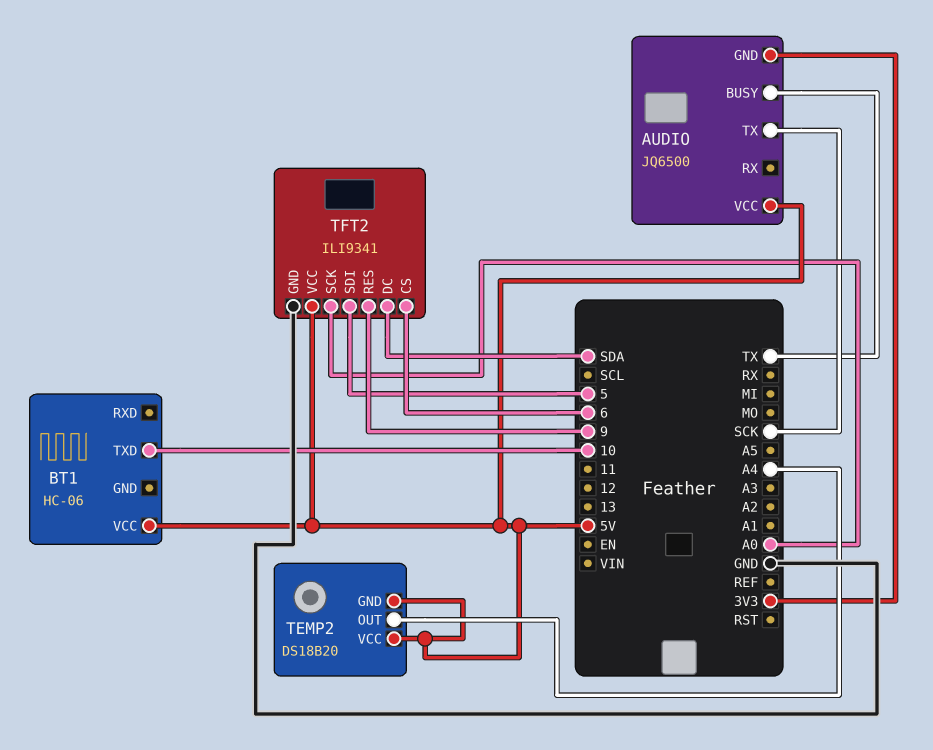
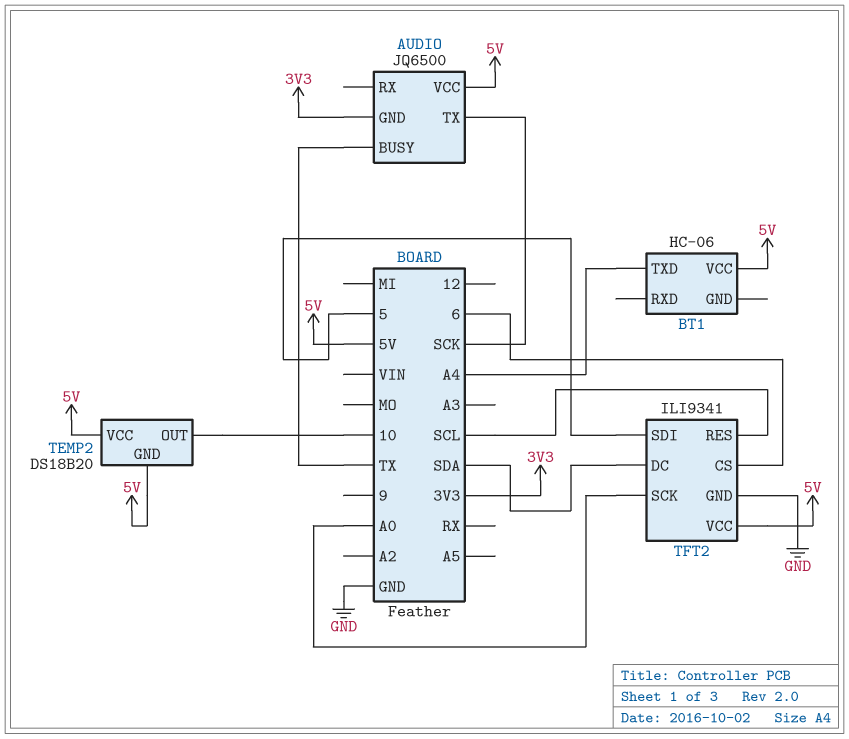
BT1 pin TXD: 10 -> A4
TEMP2 pin OUT: A4 -> 10
TFT2 pin RES: 9 -> SCL

